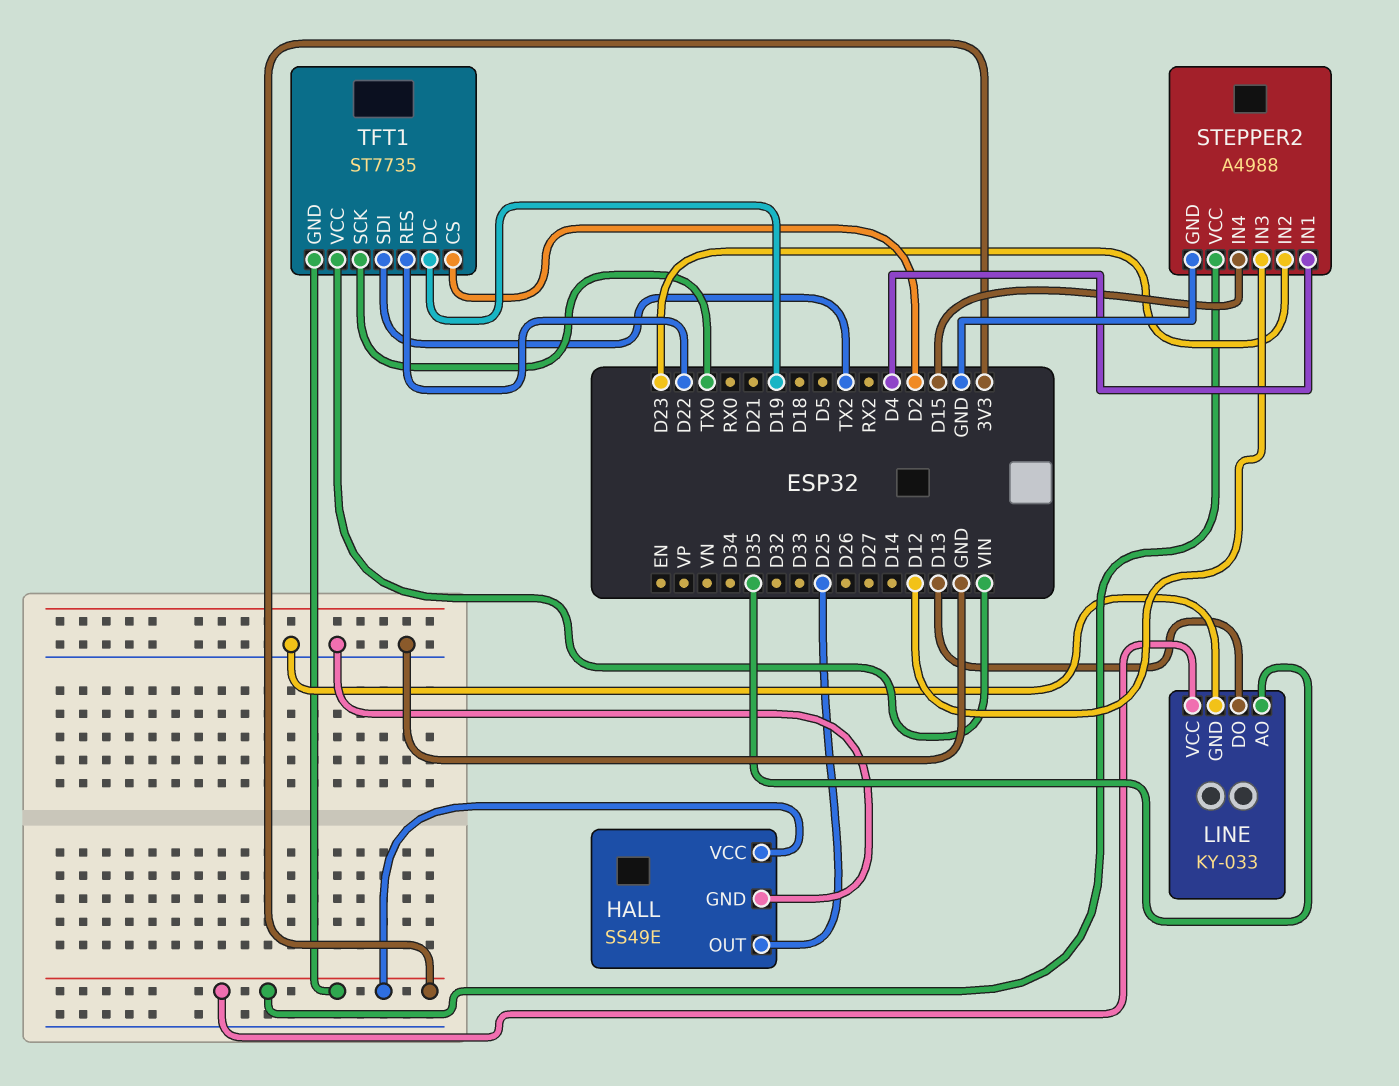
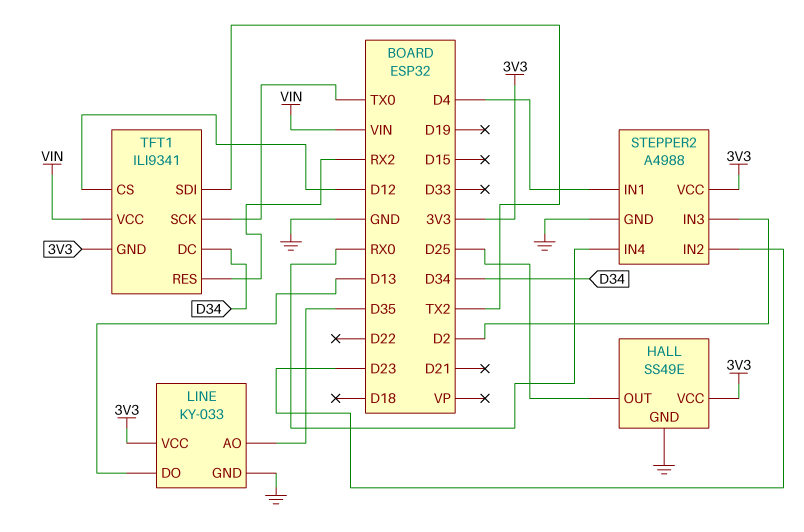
STEPPER2 pin IN3: D12 -> D2
STEPPER2 pin IN4: D15 -> RX0
TFT1: ST7735 -> ILI9341
TFT1 pin CS: D2 -> D12
TFT1 pin DC: D19 -> D34
TFT1 pin RES: D22 -> RX2

